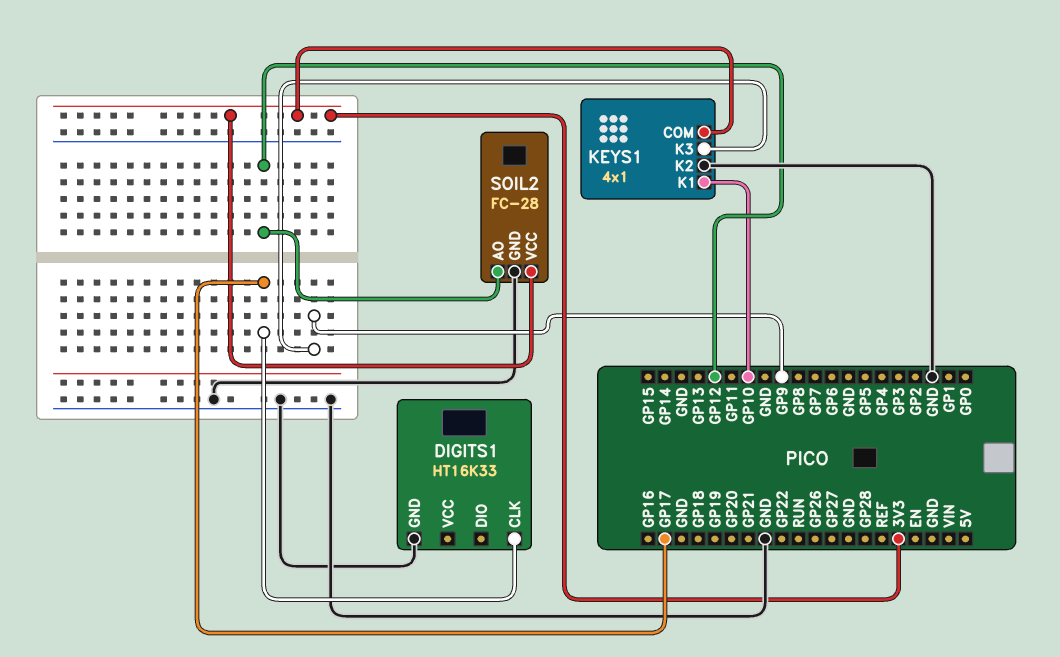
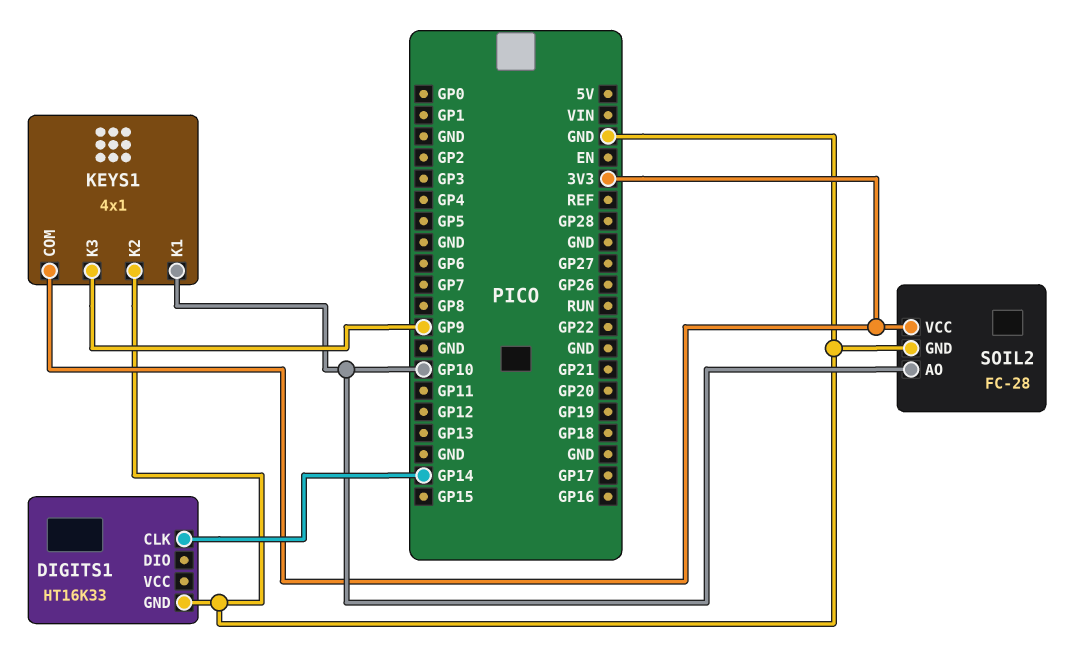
DIGITS1 pin CLK: GP17 -> GP14
SOIL2 pin AO: GP12 -> GP10

